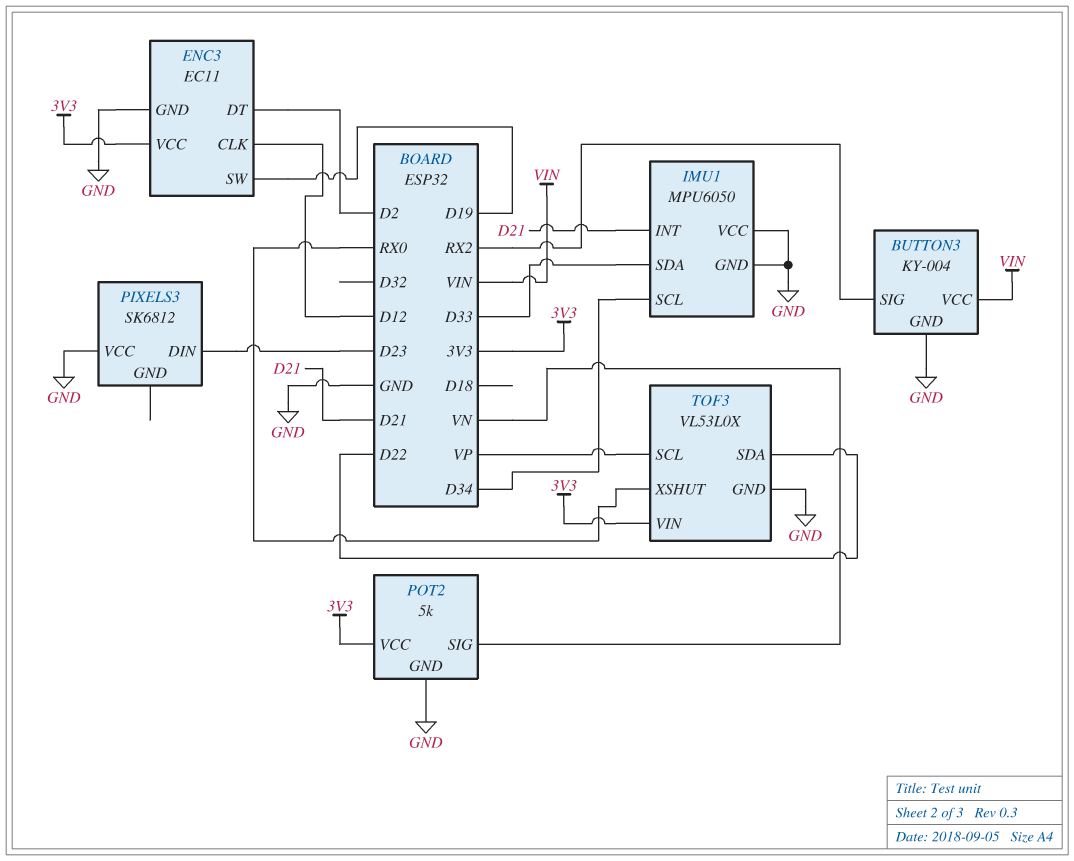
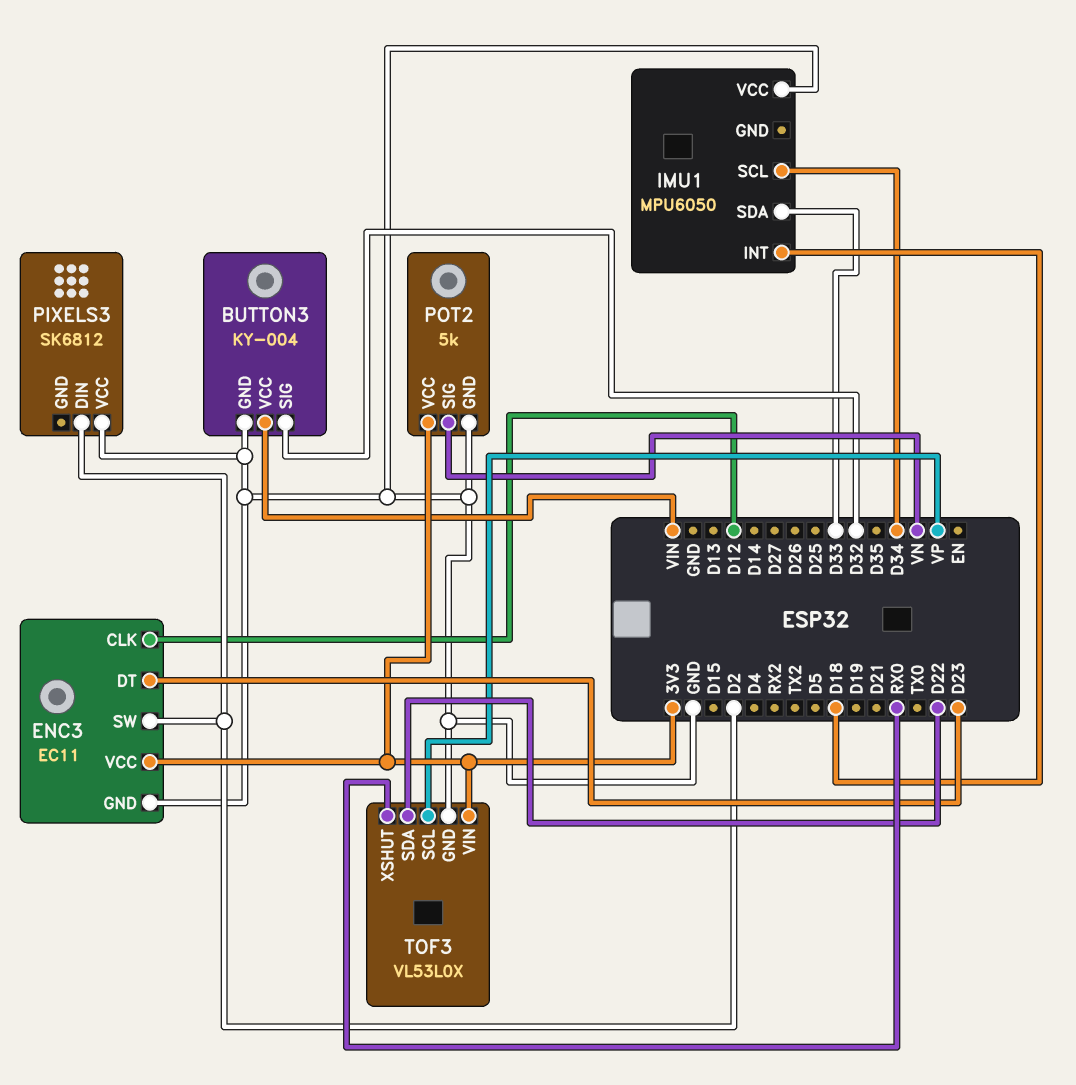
BUTTON3 pin SIG: RX2 -> D32
ENC3 pin DT: D2 -> D23
ENC3 pin SW: D19 -> D2
IMU1 pin GND: GND -> none
IMU1 pin INT: D21 -> D18
PIXELS3 pin DIN: D23 -> D2

